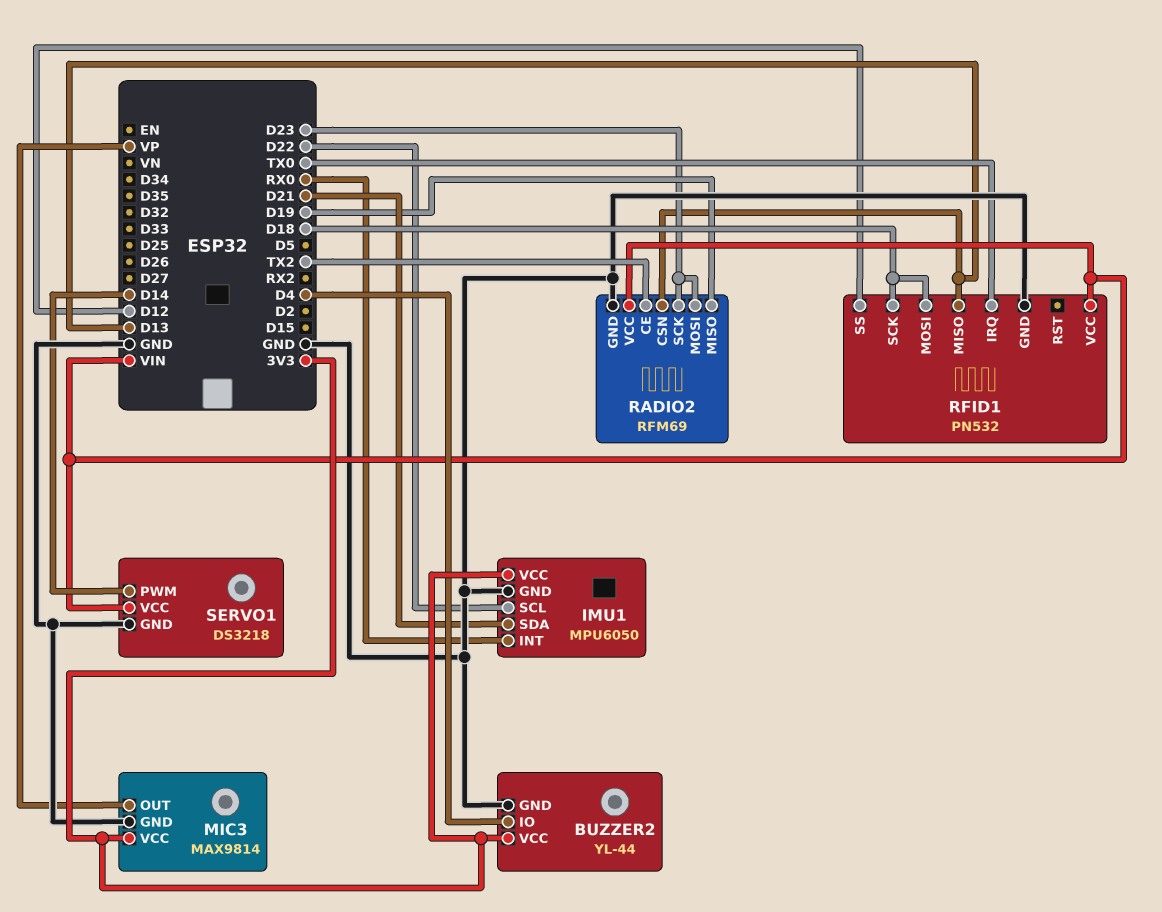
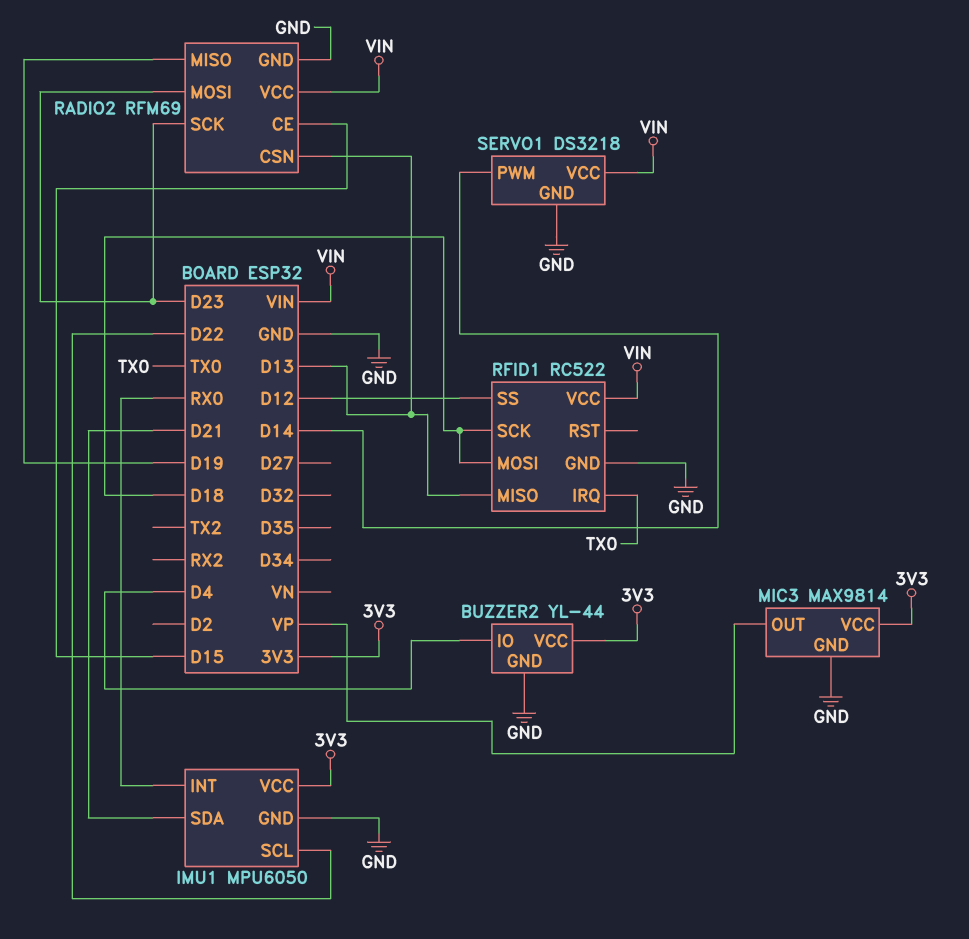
RADIO2 pin CE: TX2 -> D15
RFID1: PN532 -> RC522

